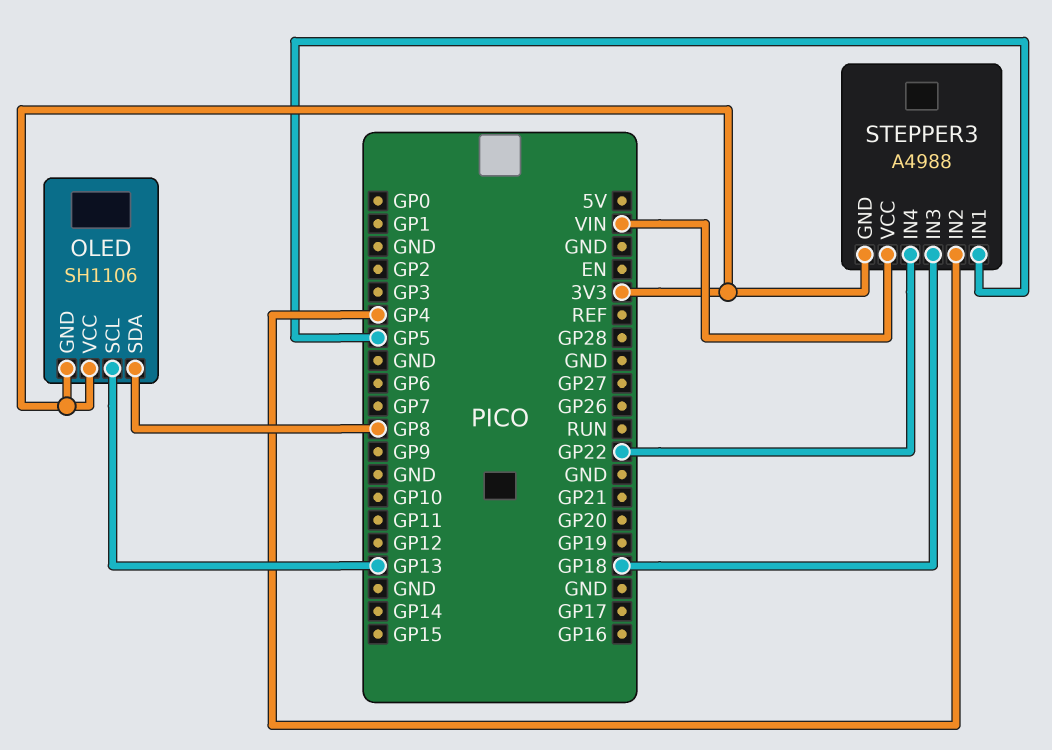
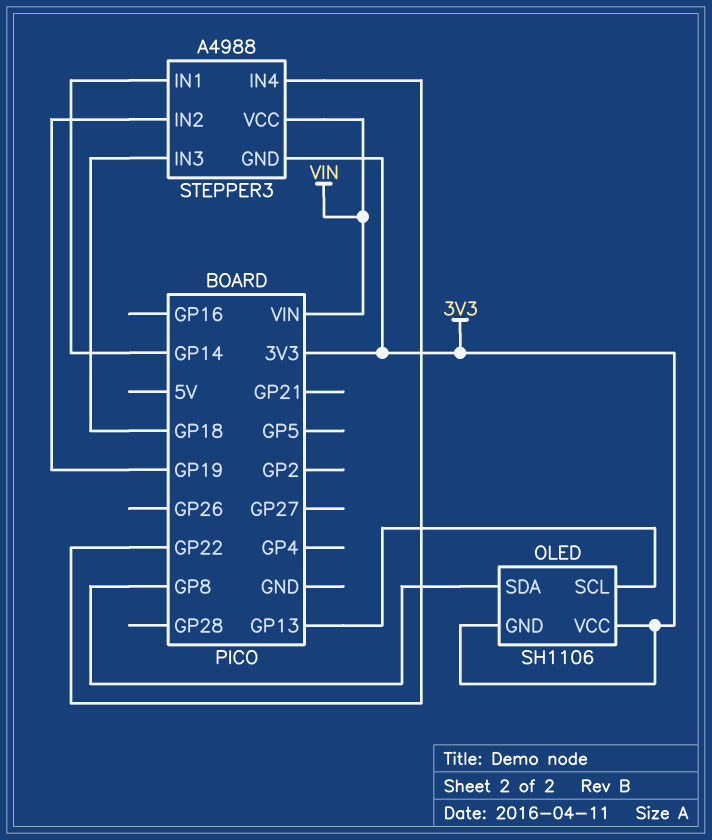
STEPPER3 pin IN1: GP5 -> GP14
STEPPER3 pin IN2: GP4 -> GP19

